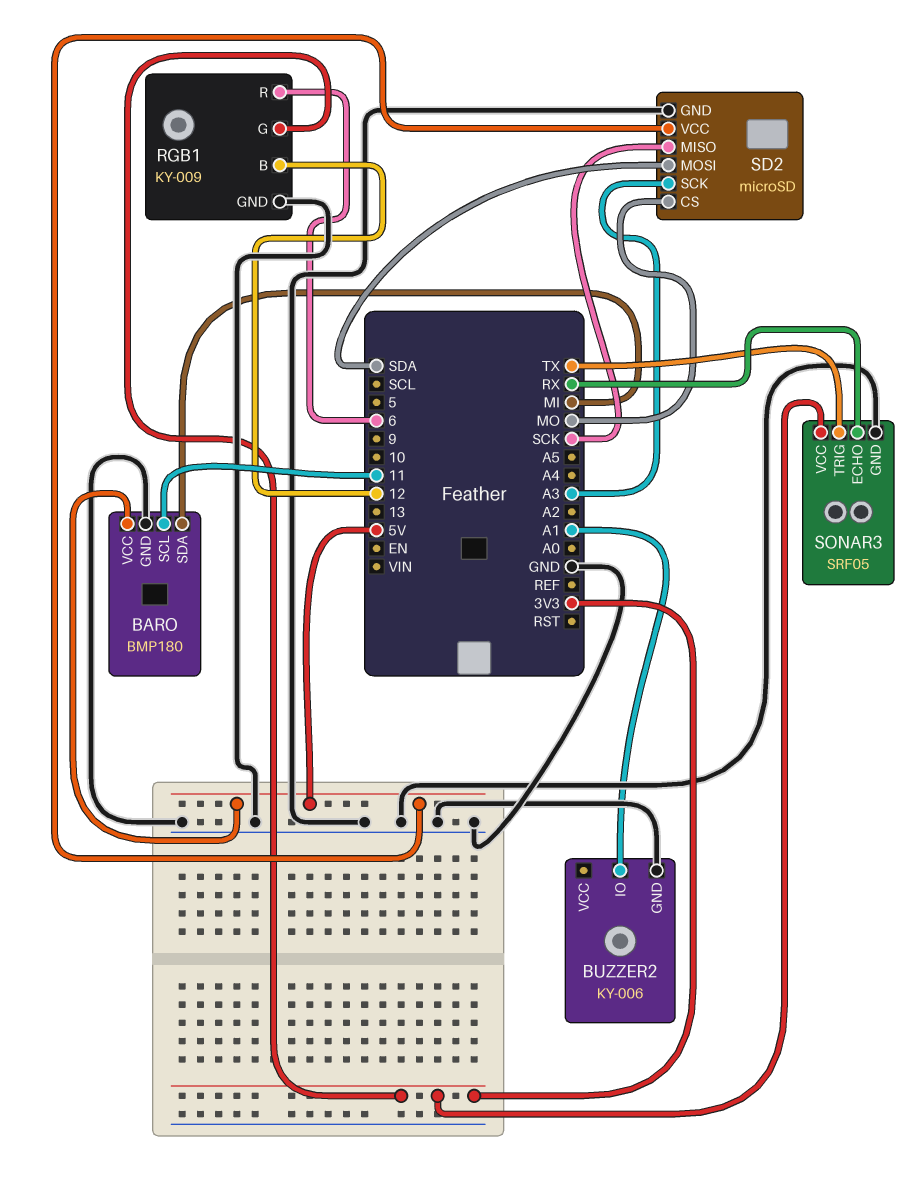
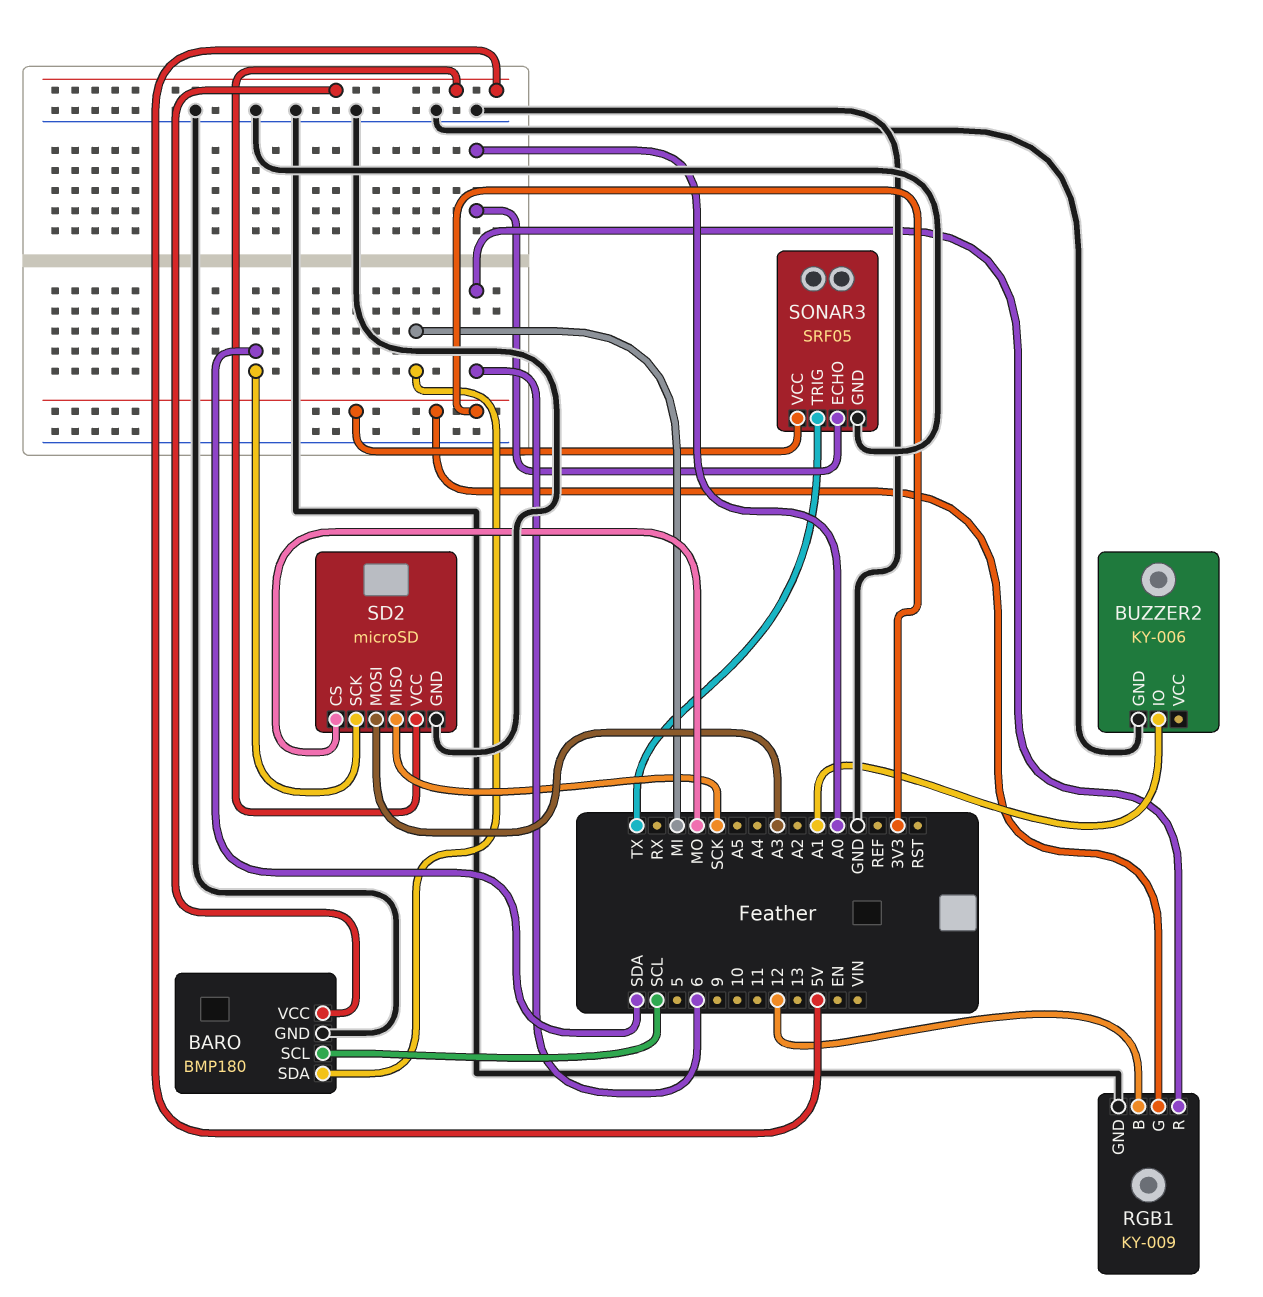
BARO pin SCL: 11 -> SCL
SD2 pin MOSI: SDA -> A3
SD2 pin SCK: A3 -> SDA
SONAR3 pin ECHO: RX -> A0

